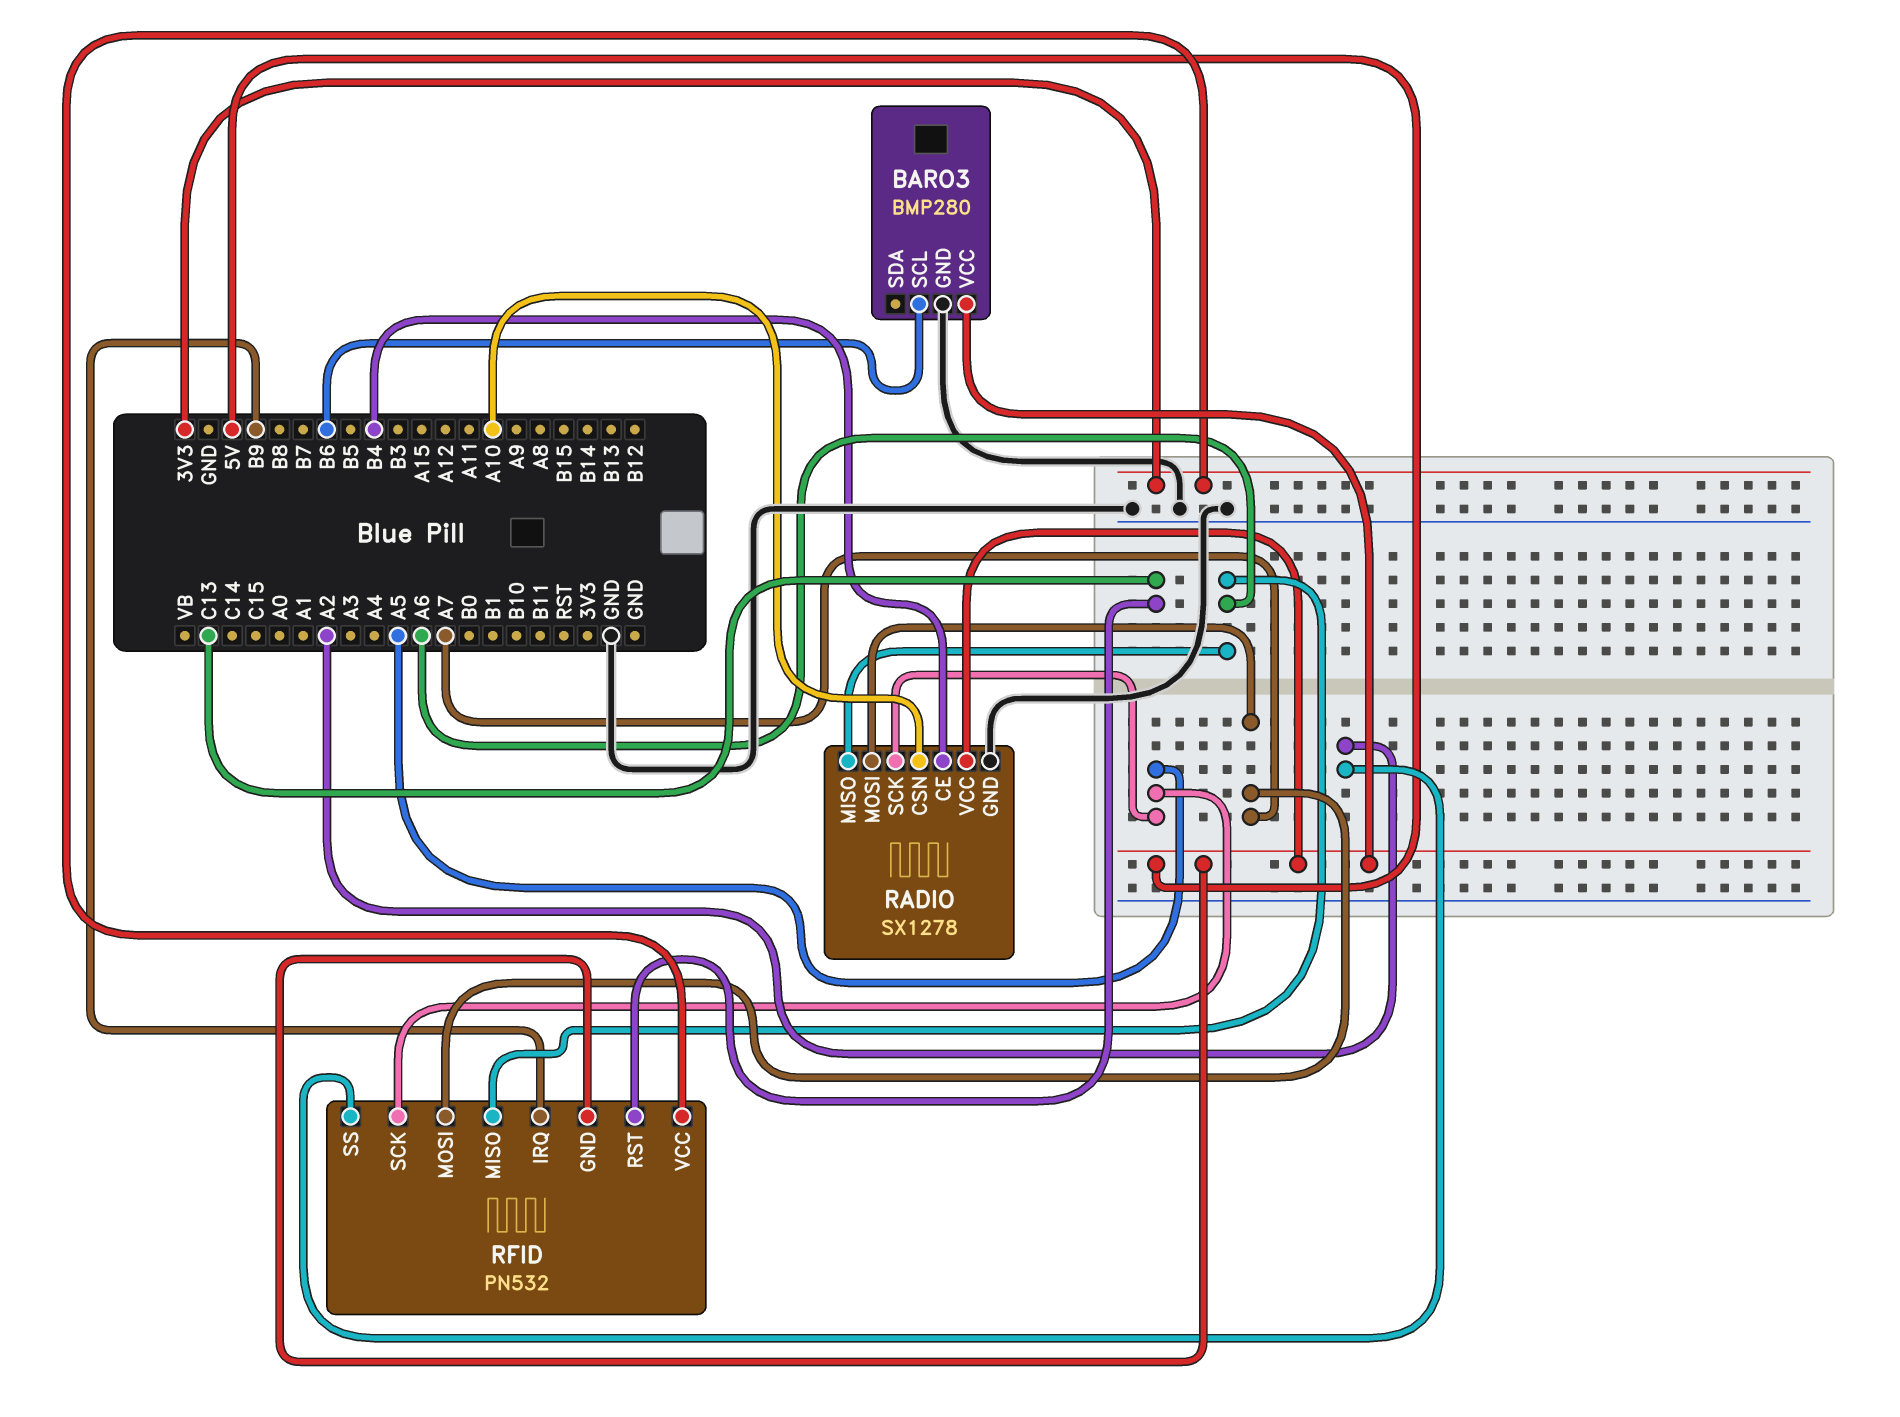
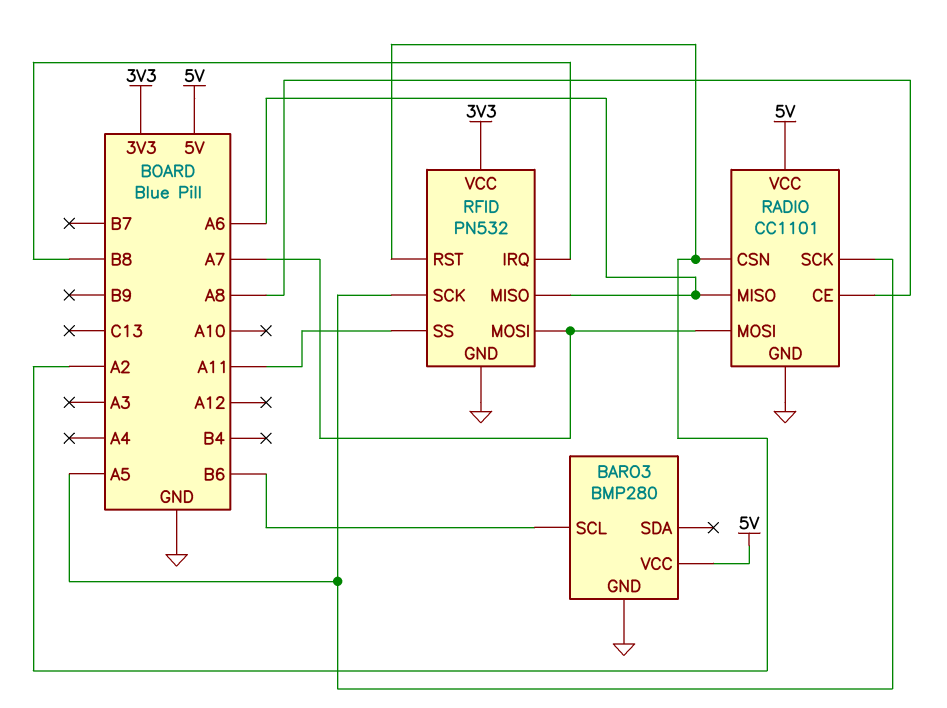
RADIO: SX1278 -> CC1101
RADIO pin CE: B4 -> A8
RADIO pin CSN: A10 -> A2
RFID pin GND: 5V -> GND
RFID pin IRQ: B9 -> B8
RFID pin RST: C13 -> A2
RFID pin SS: A2 -> A11

